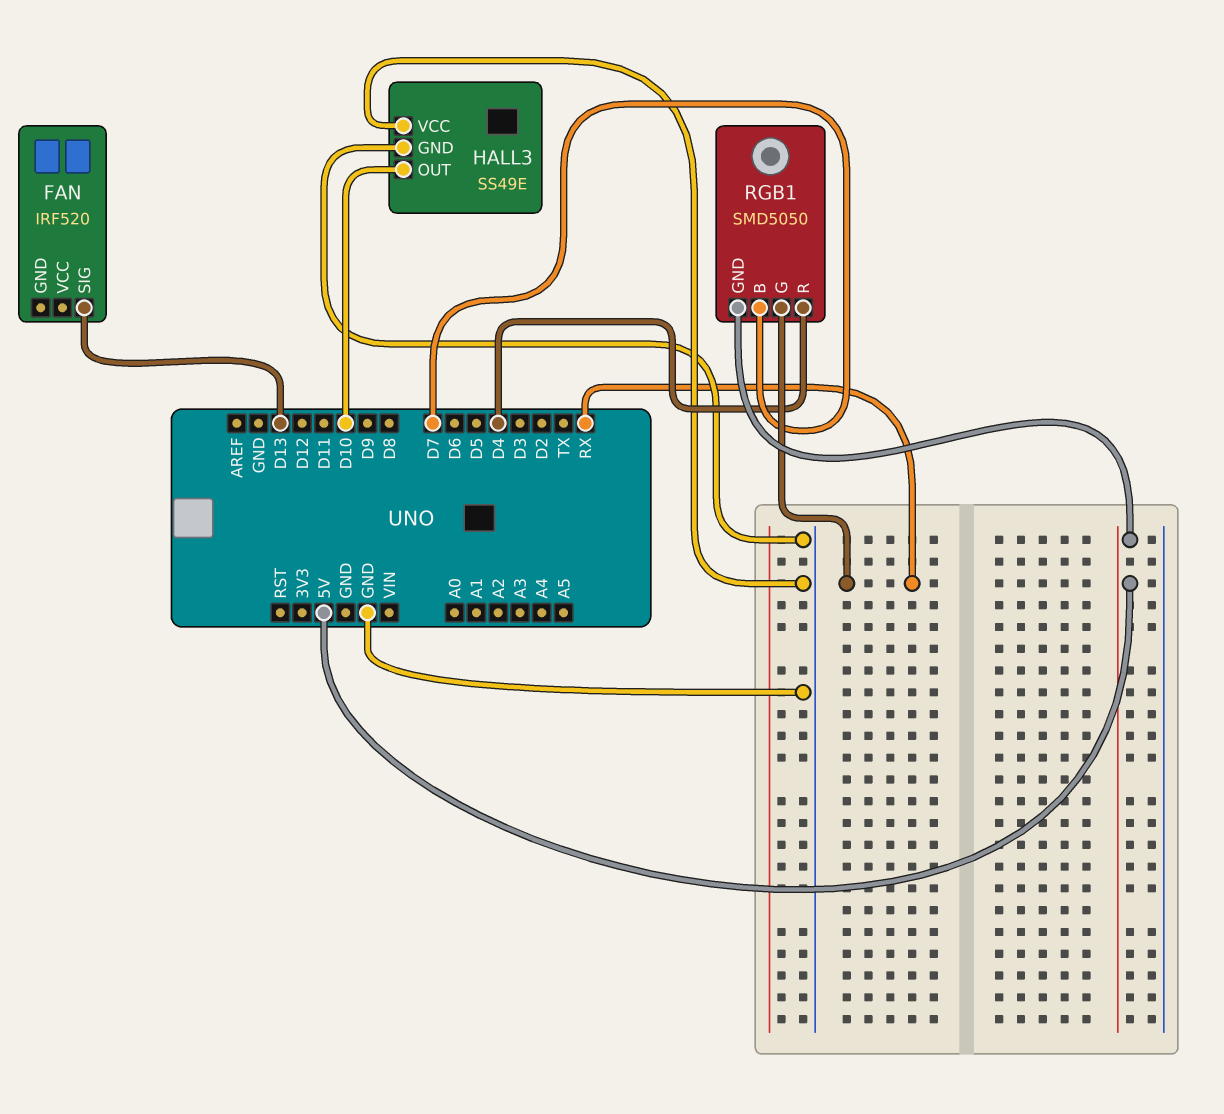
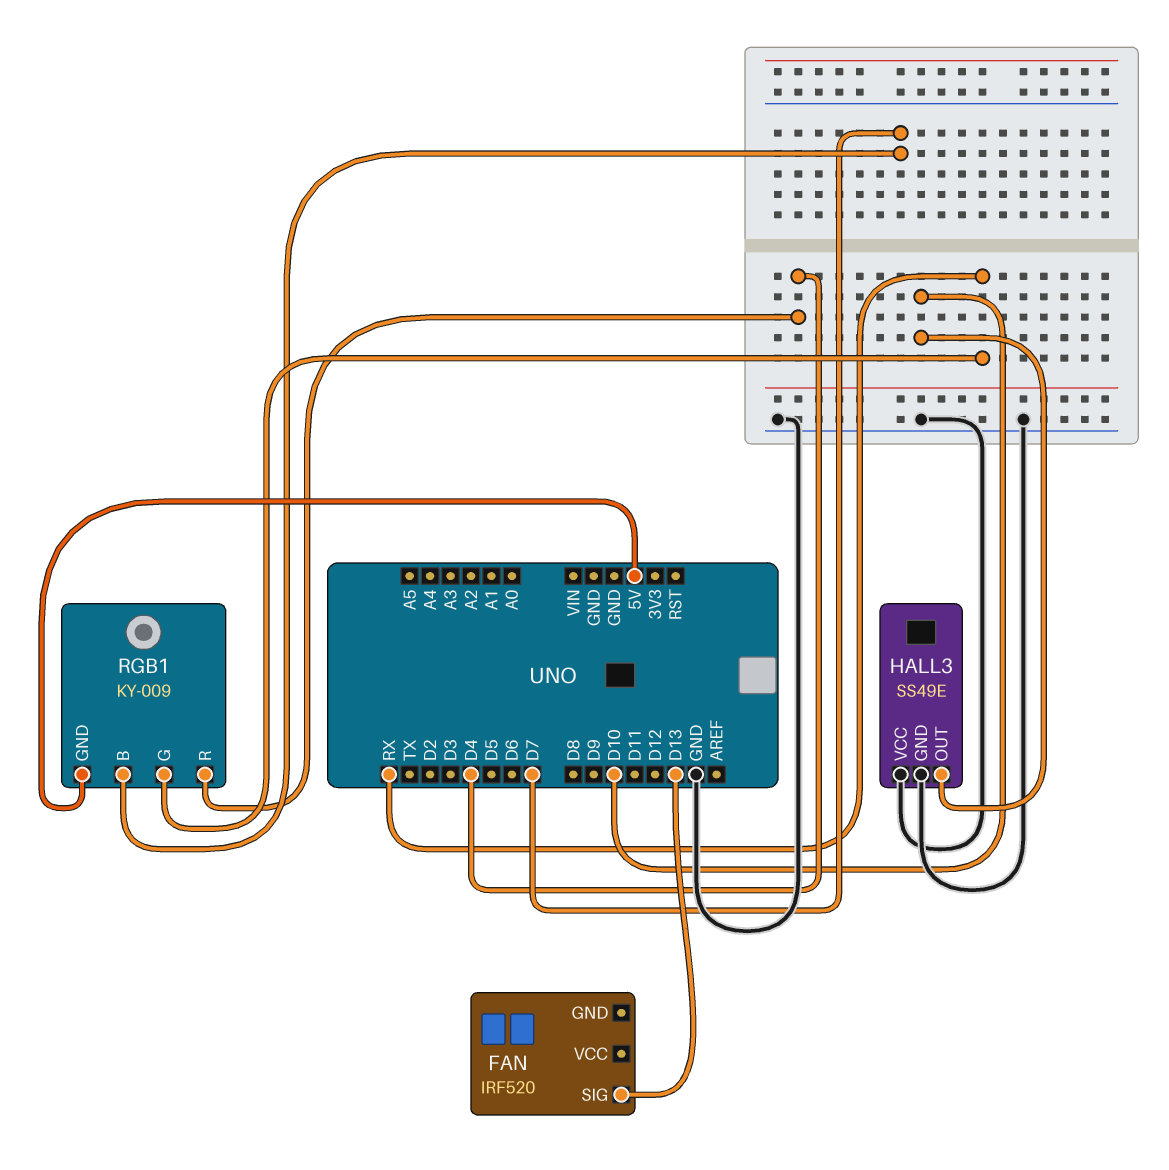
RGB1: SMD5050 -> KY-009

